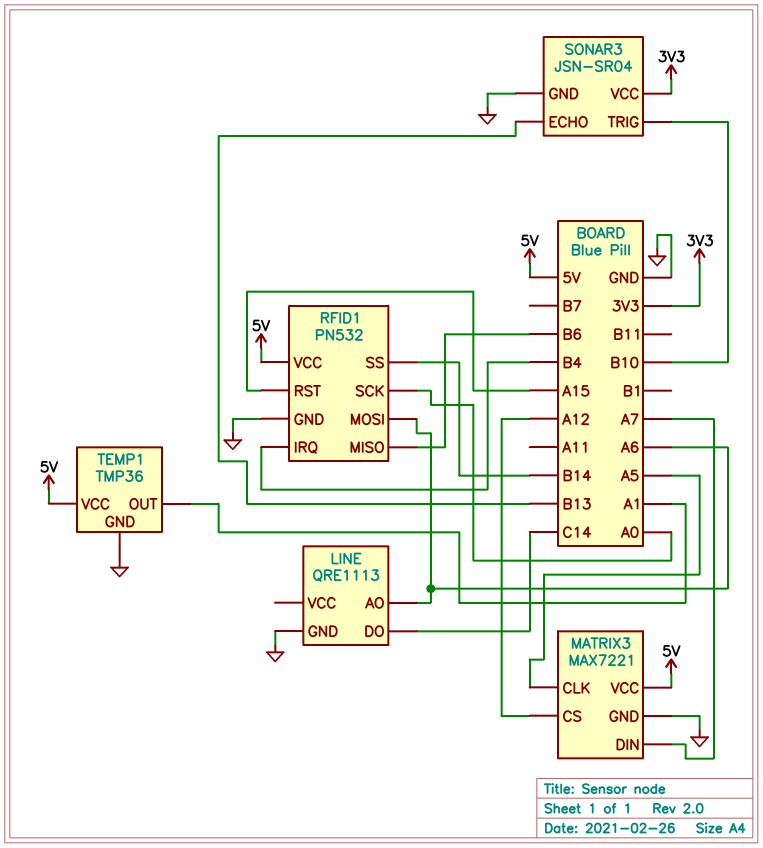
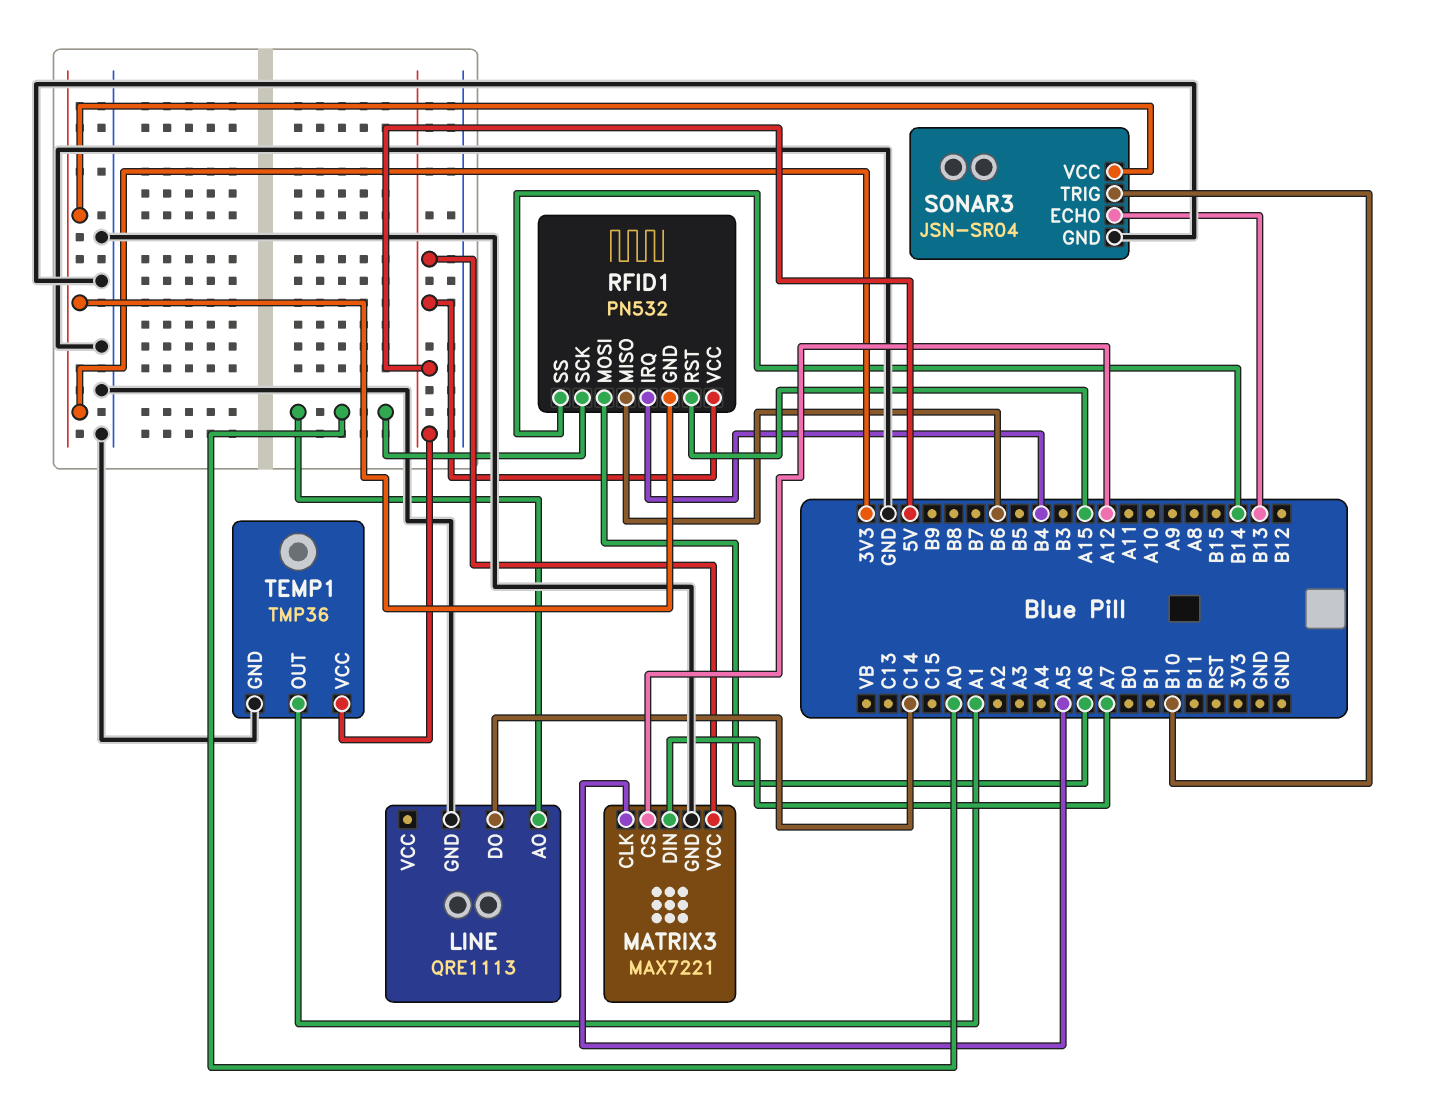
LINE pin AO: A6 -> A0
RFID1 pin GND: GND -> 3V3

